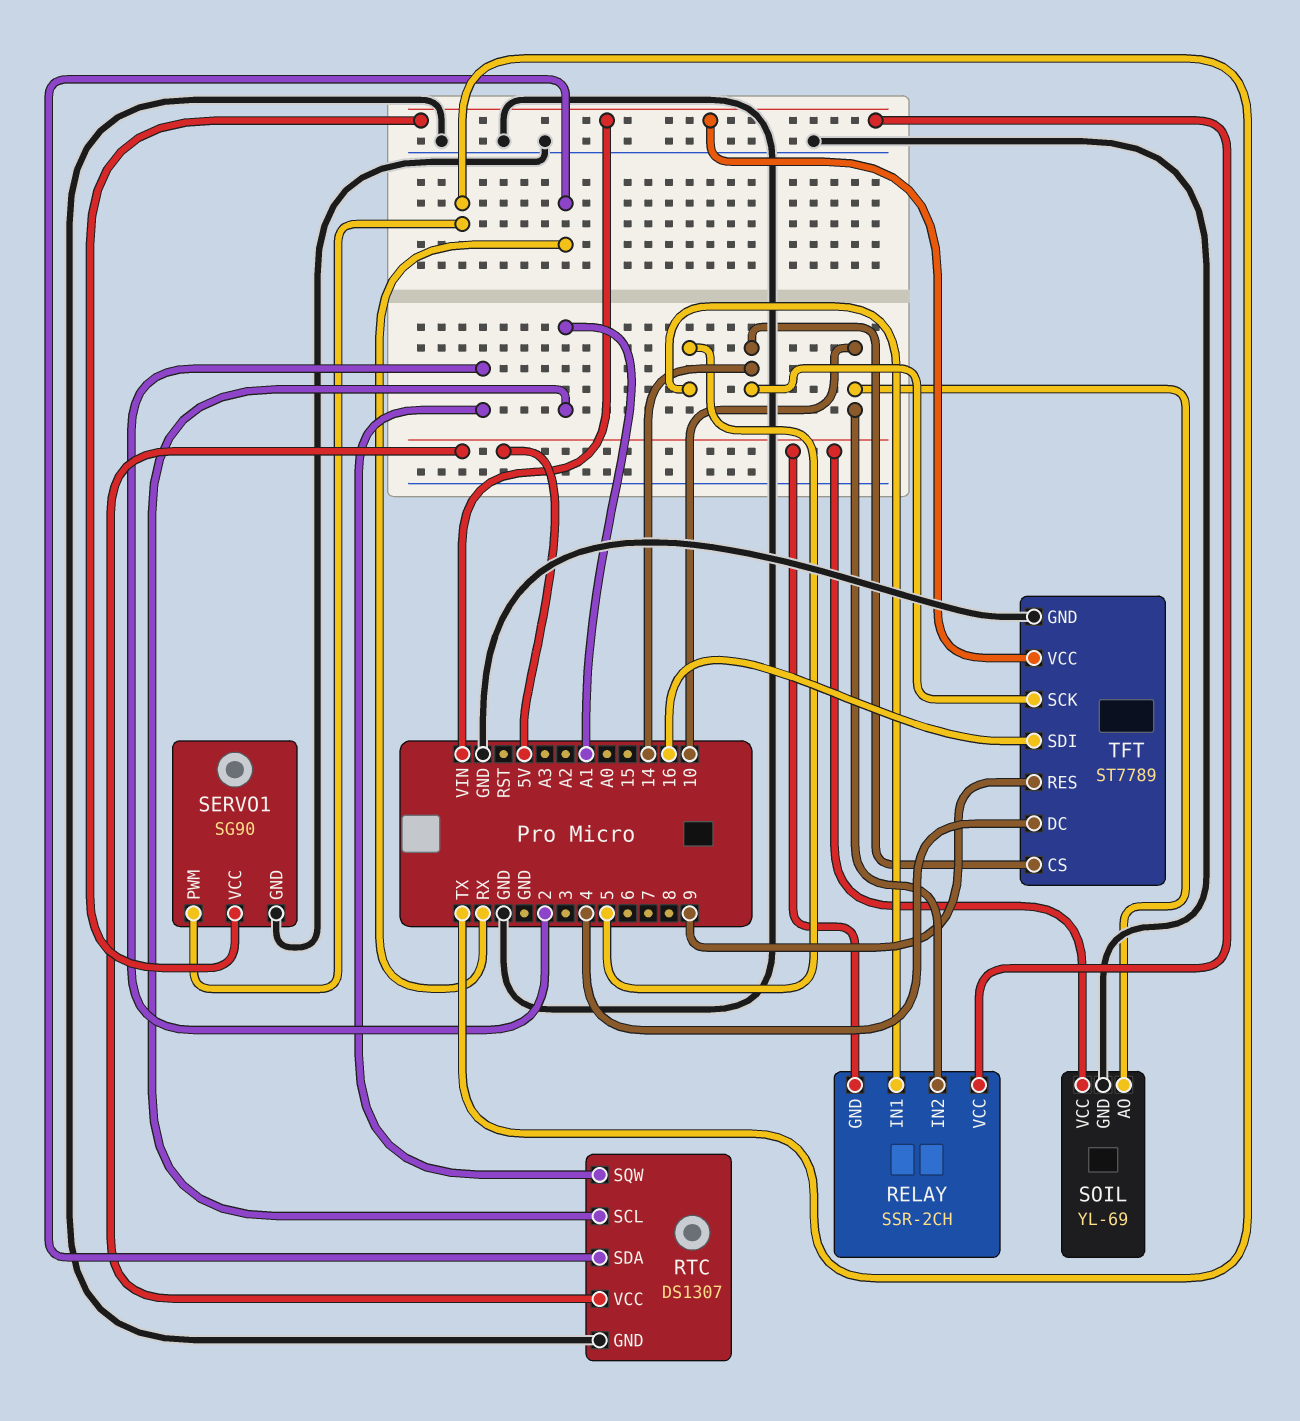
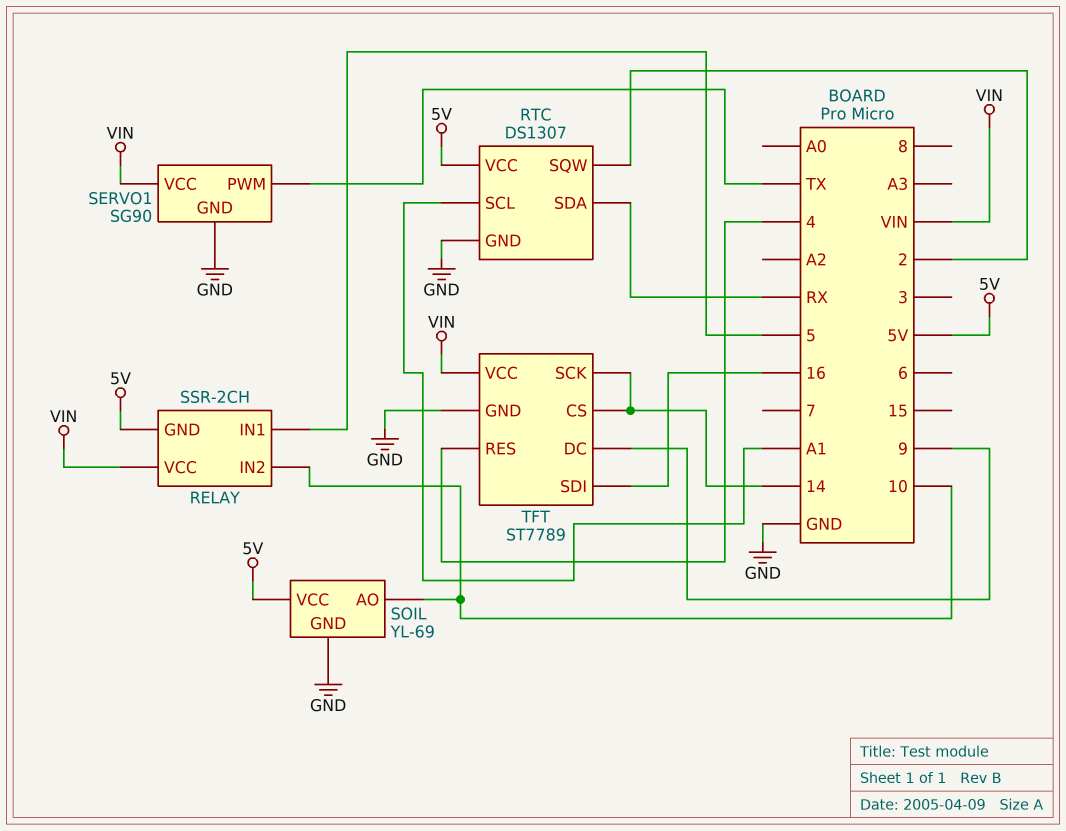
TFT pin DC: 4 -> 9
TFT pin RES: 9 -> 4

